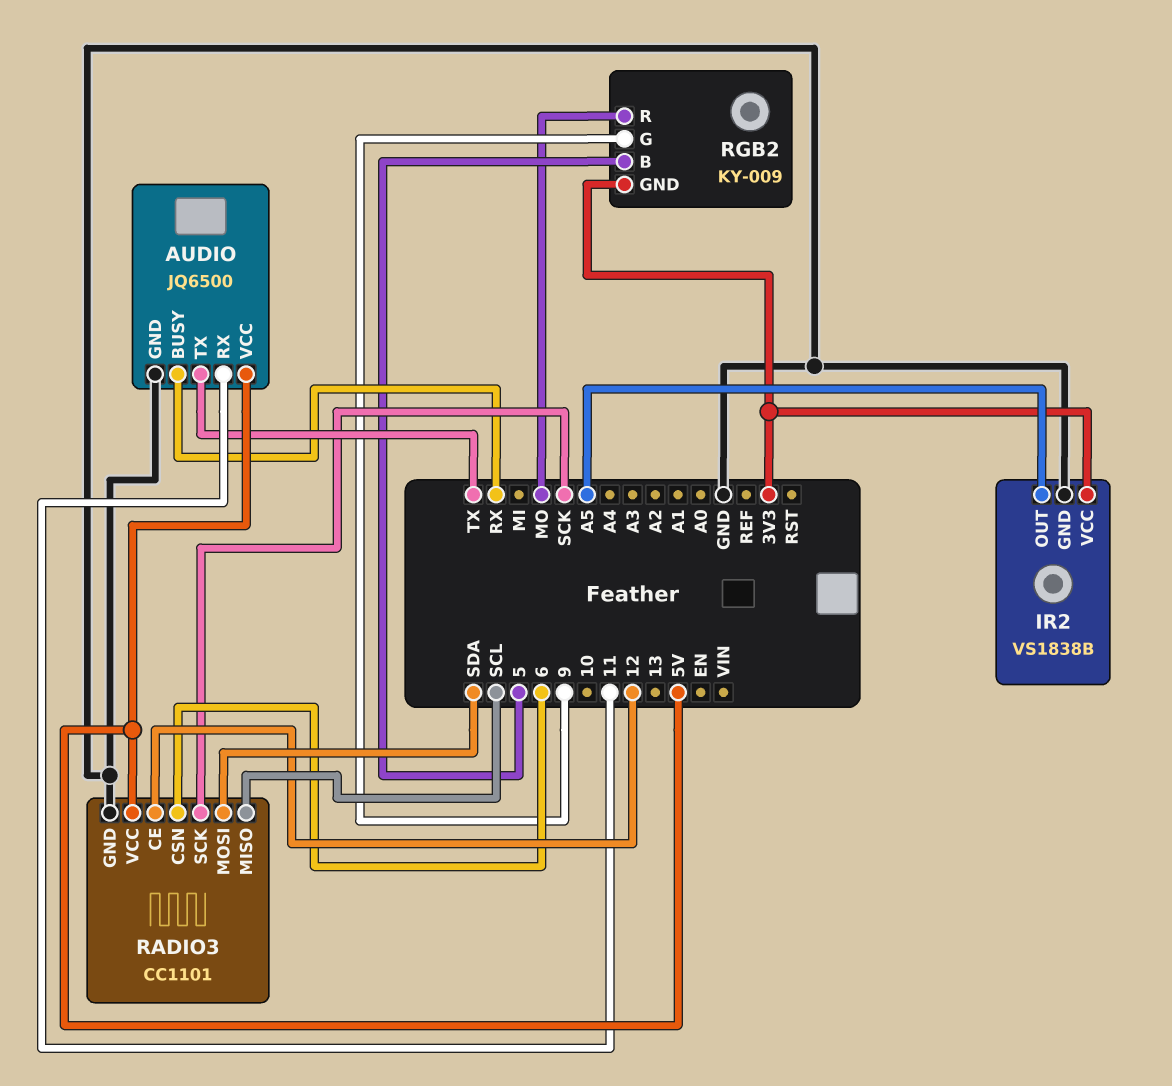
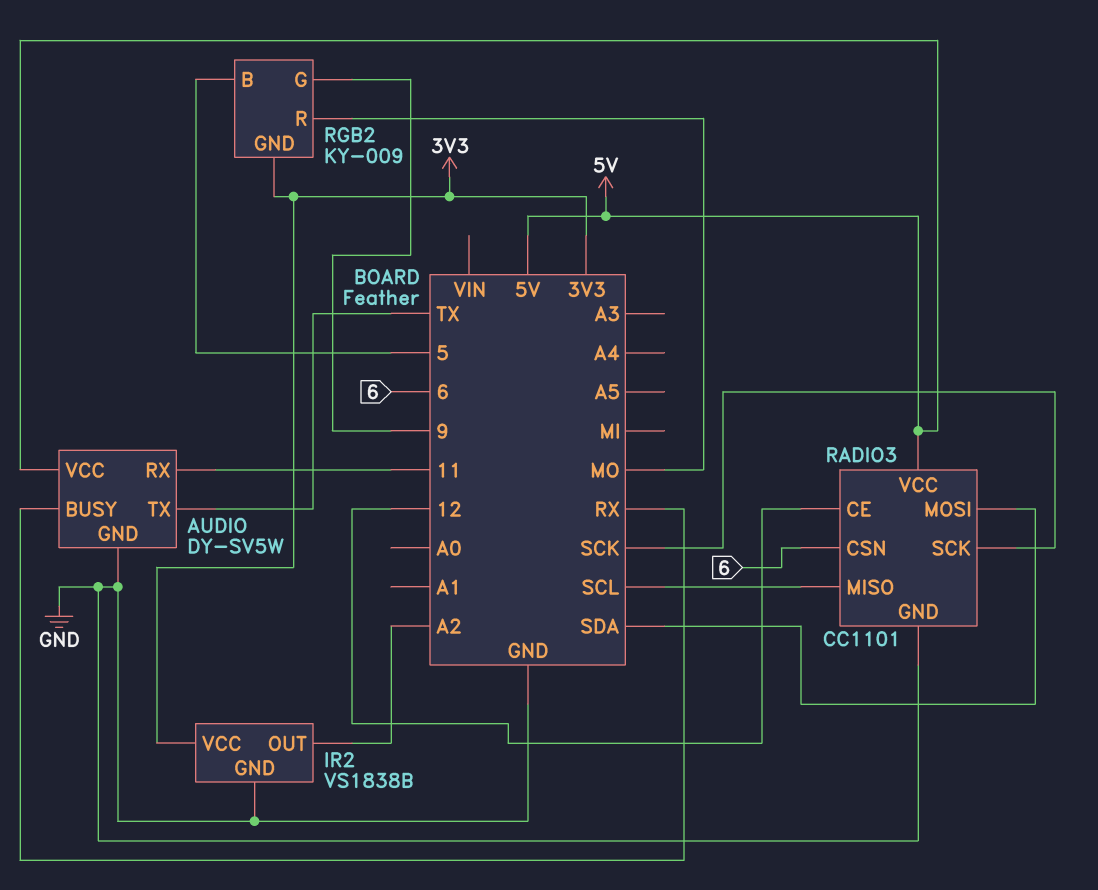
AUDIO: JQ6500 -> DY-SV5W
IR2 pin OUT: A5 -> A2

